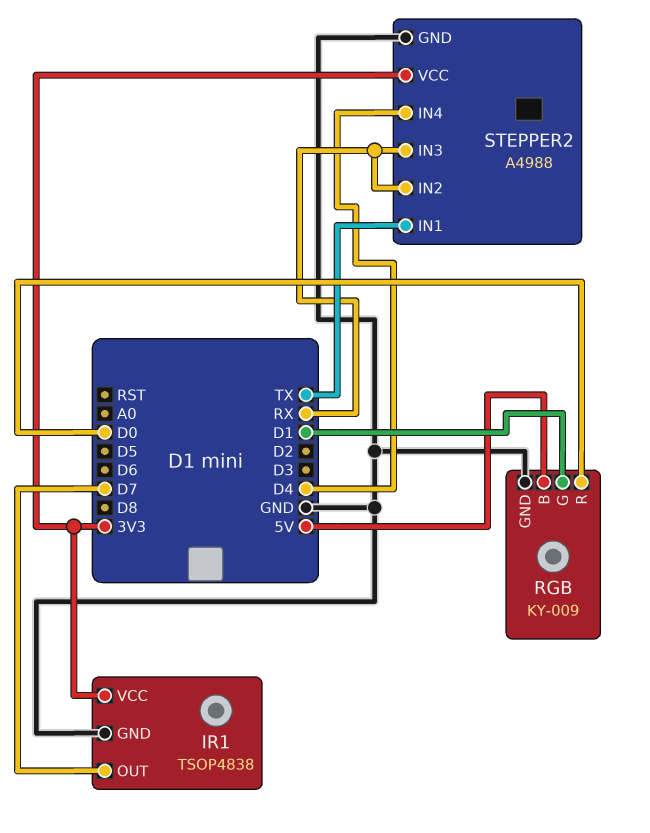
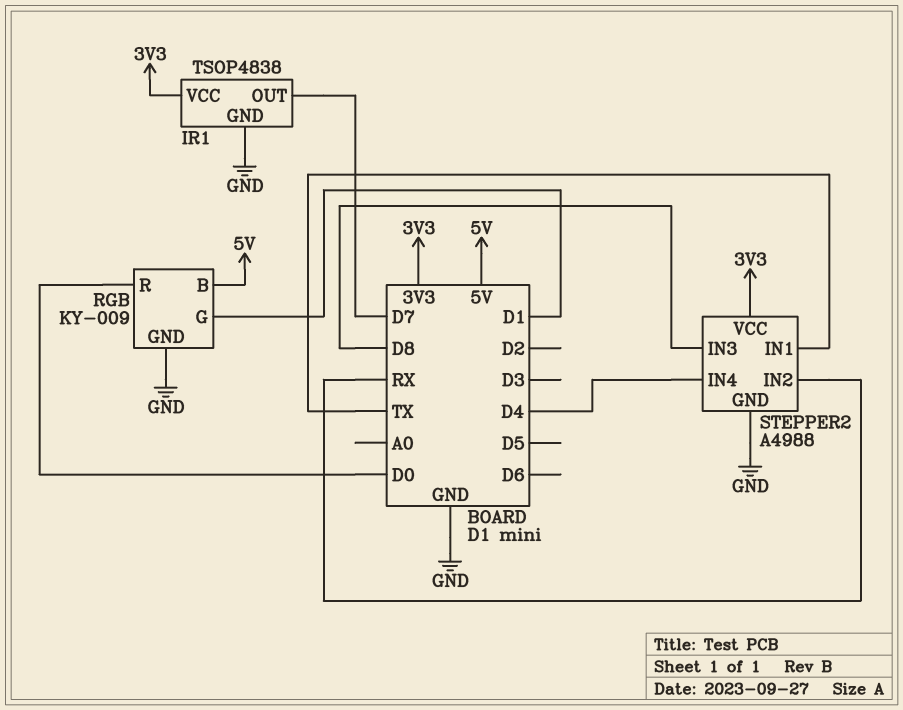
STEPPER2 pin IN3: RX -> D8

